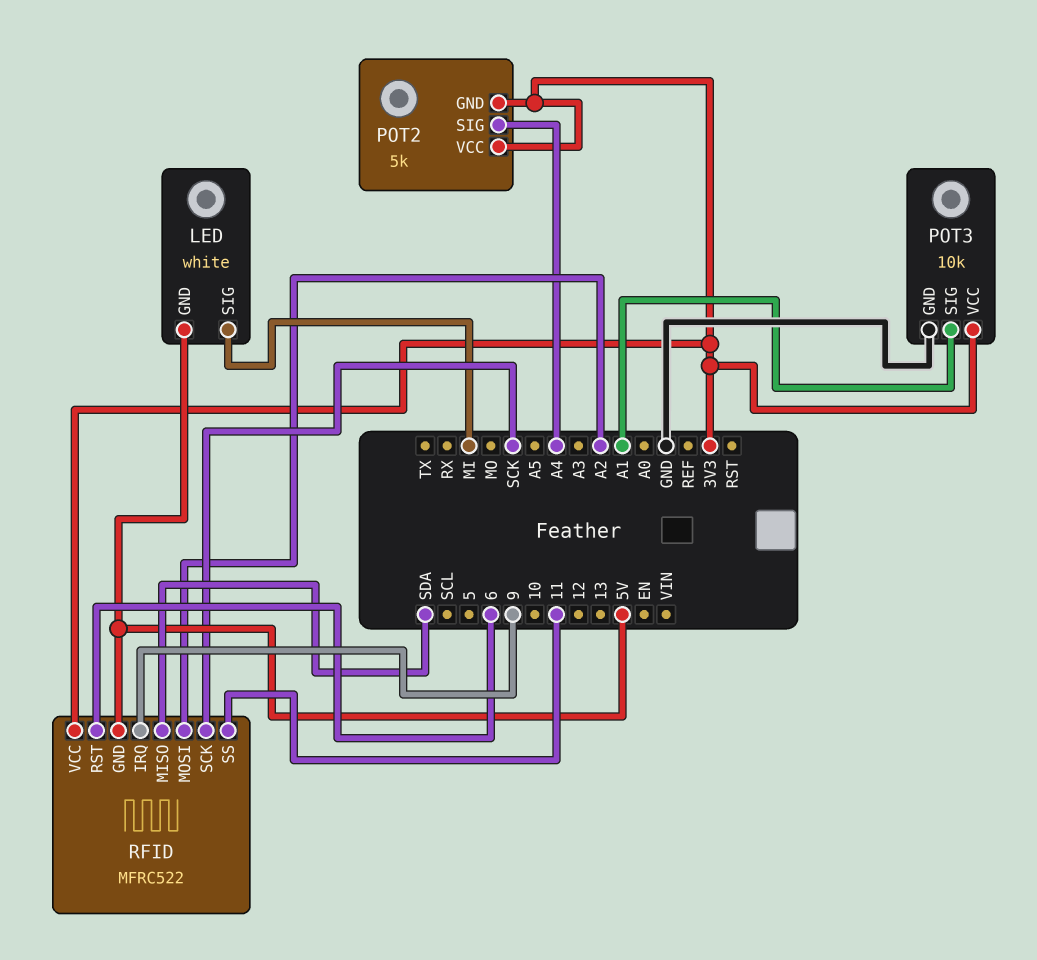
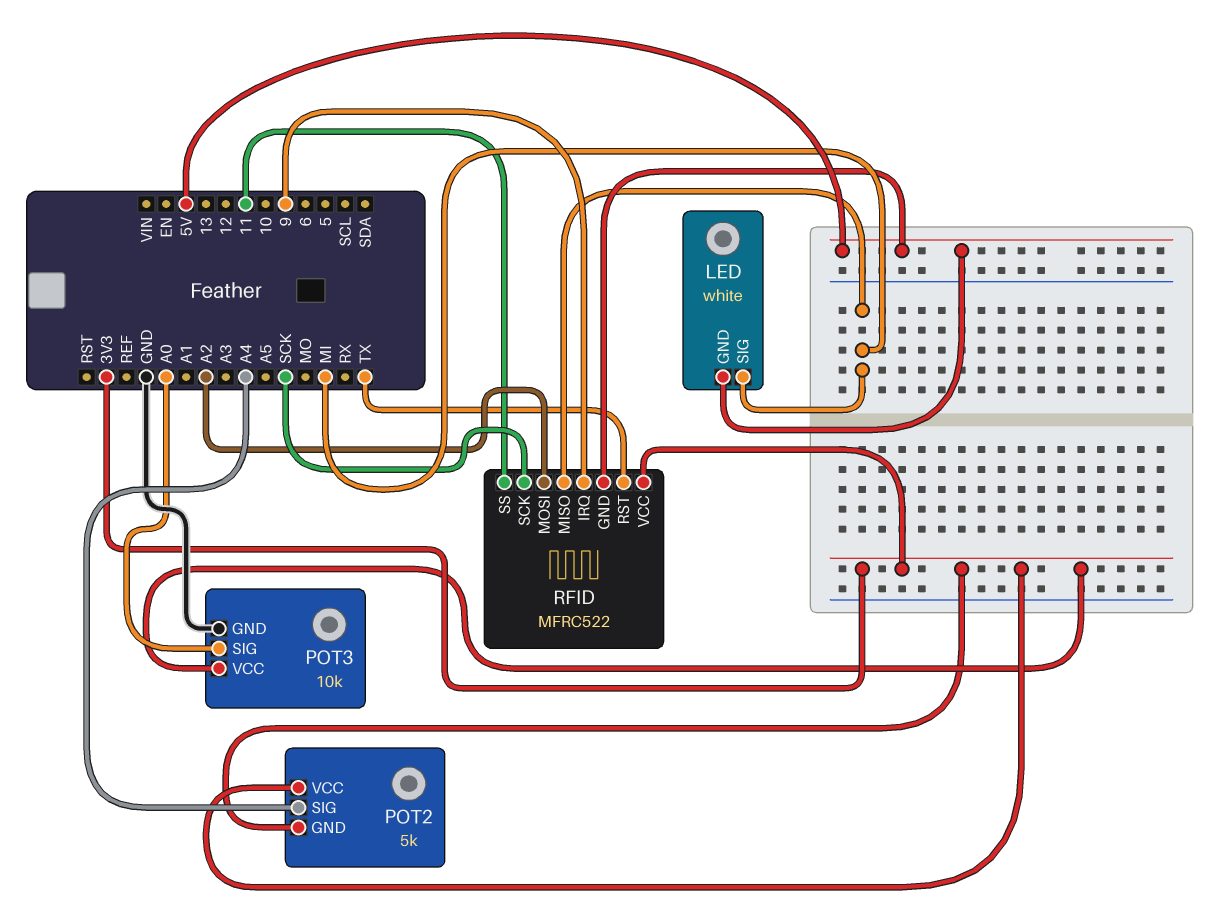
POT3 pin SIG: A1 -> A0
RFID pin MISO: SDA -> MI
RFID pin RST: 6 -> TX

